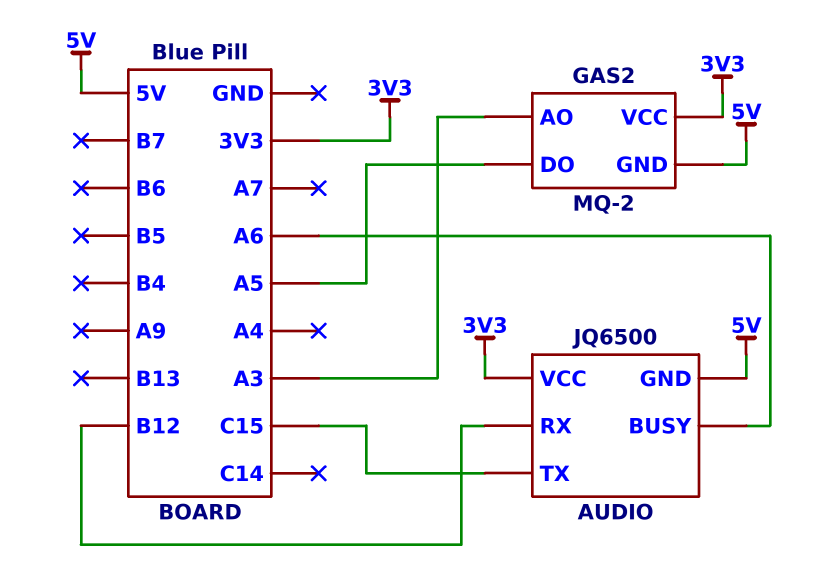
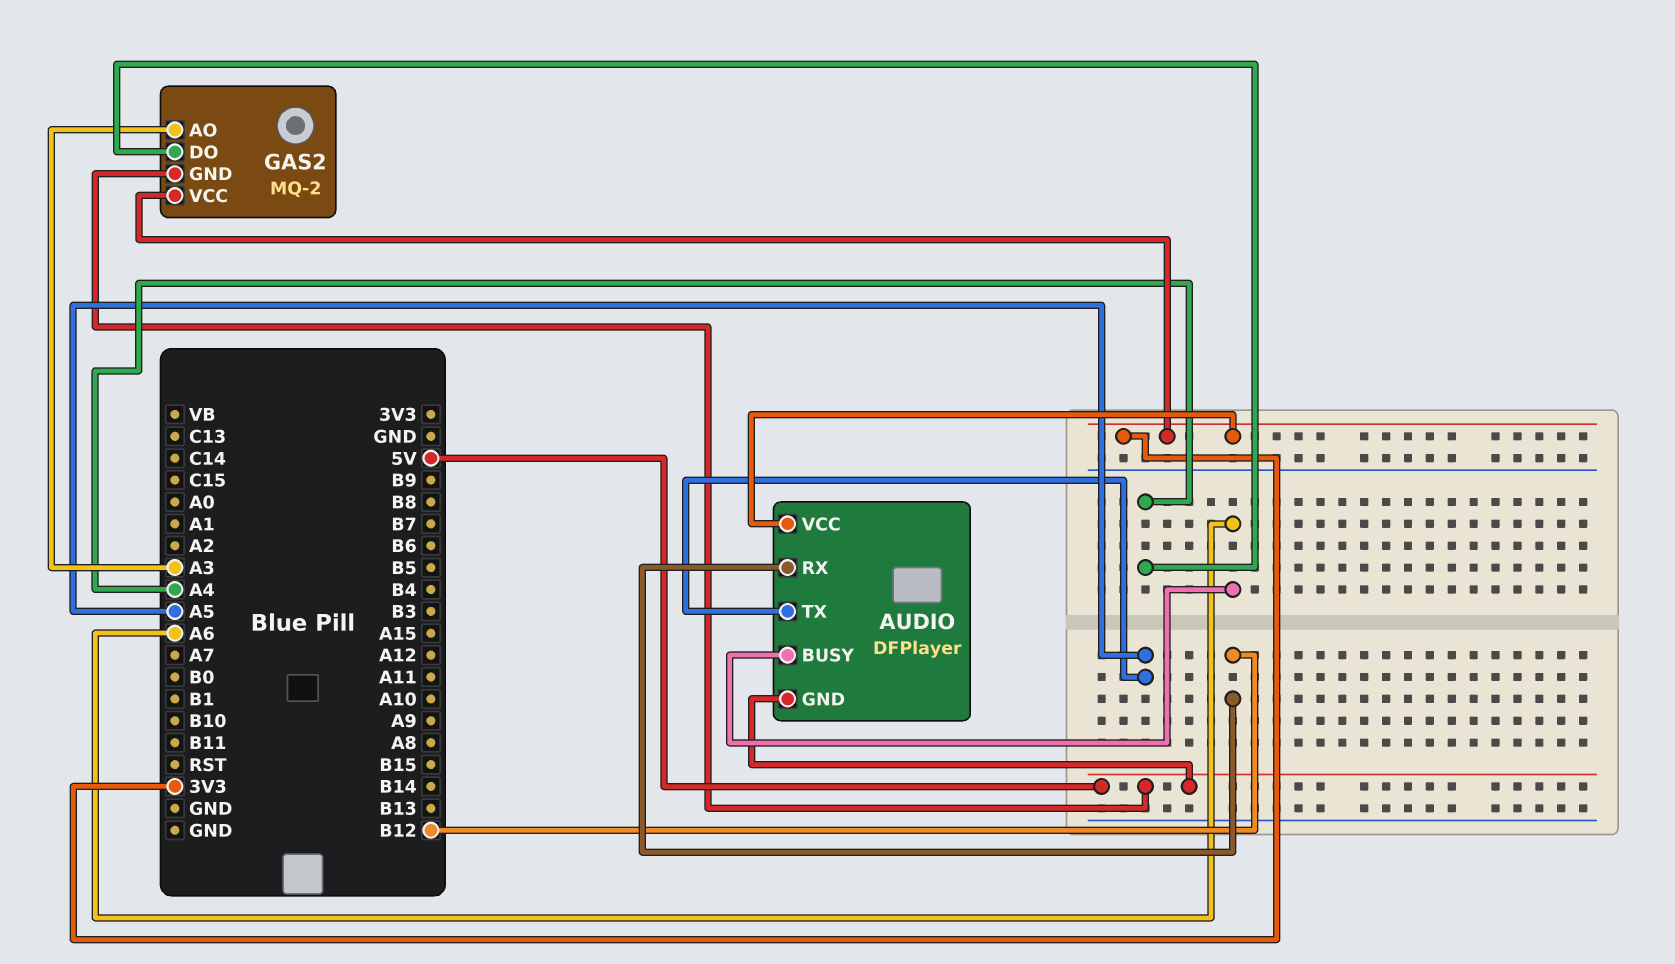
AUDIO: JQ6500 -> DFPlayer
AUDIO pin TX: C15 -> A5
GAS2 pin DO: A5 -> A4

